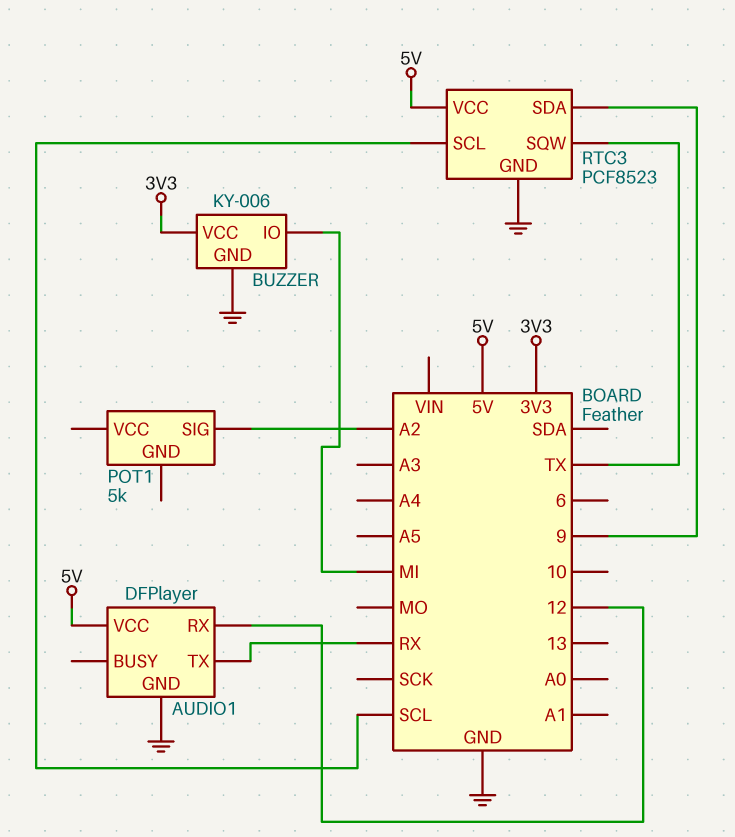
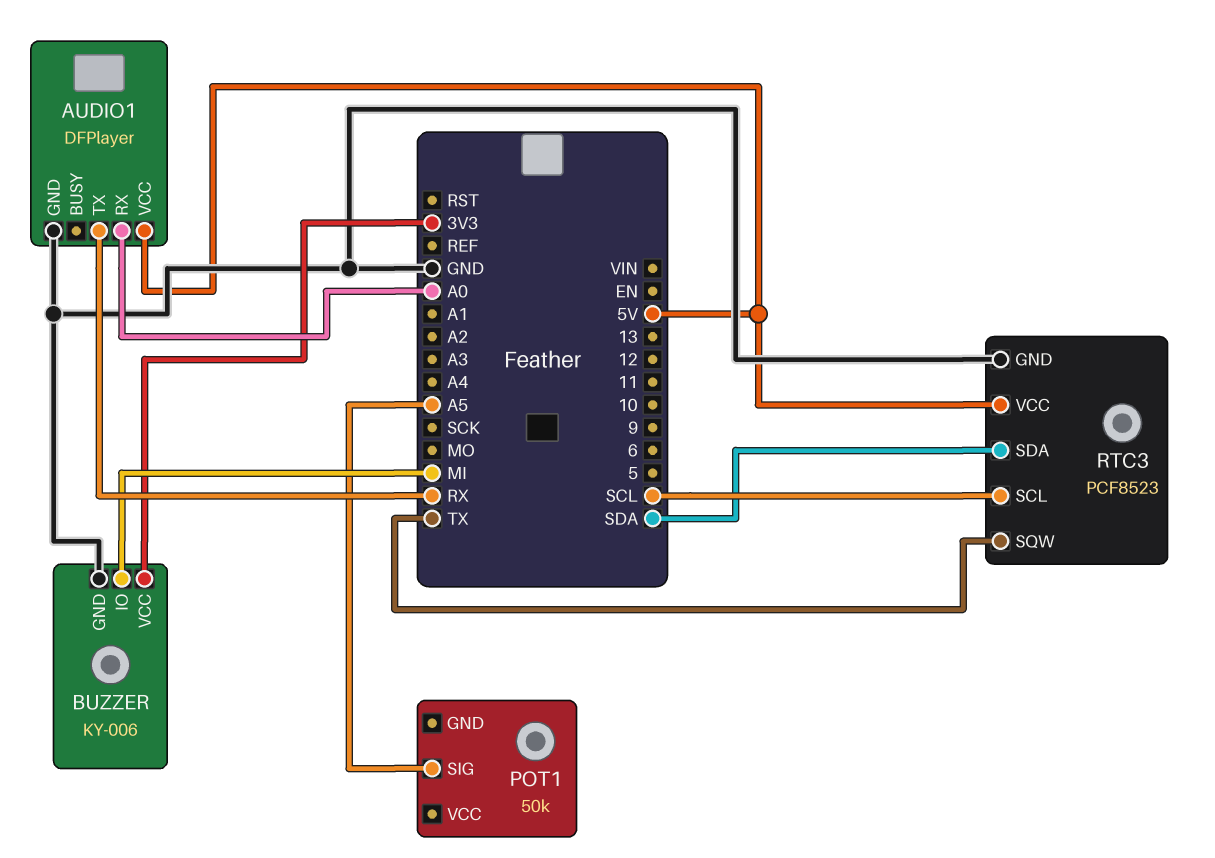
AUDIO1 pin RX: 12 -> A0
POT1: 5k -> 50k
POT1 pin SIG: A2 -> A5
RTC3 pin SDA: 9 -> SDA

